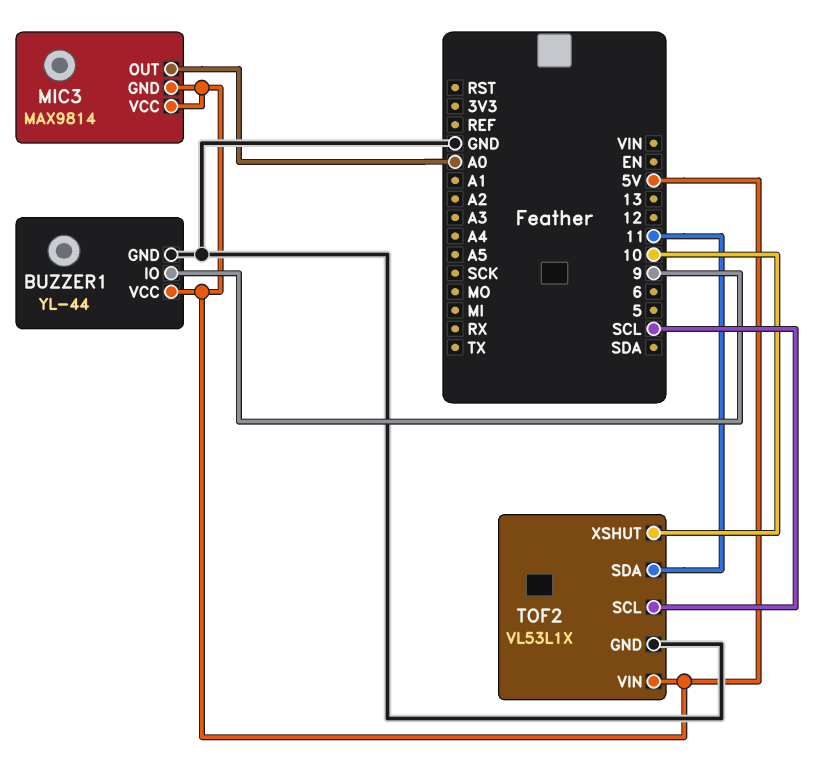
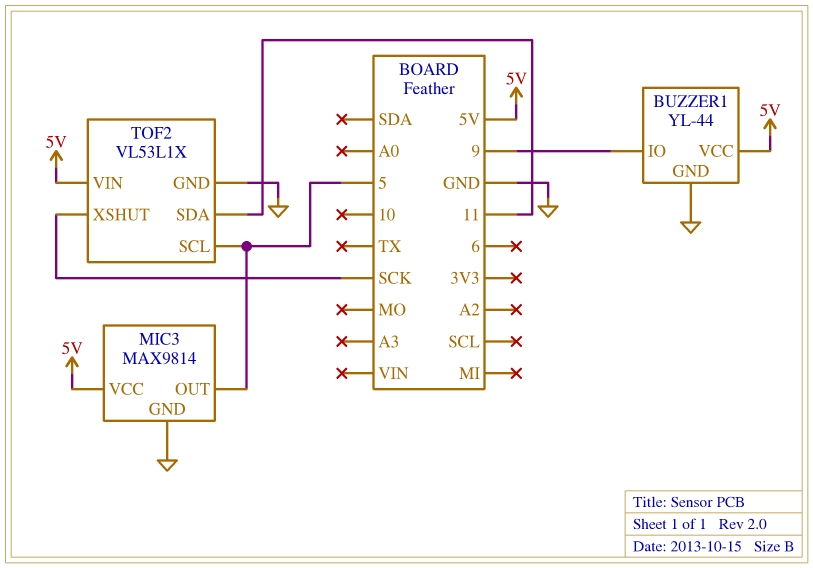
MIC3 pin GND: 5V -> GND
MIC3 pin OUT: A0 -> 5
TOF2 pin SCL: SCL -> 5
TOF2 pin XSHUT: 10 -> SCK

